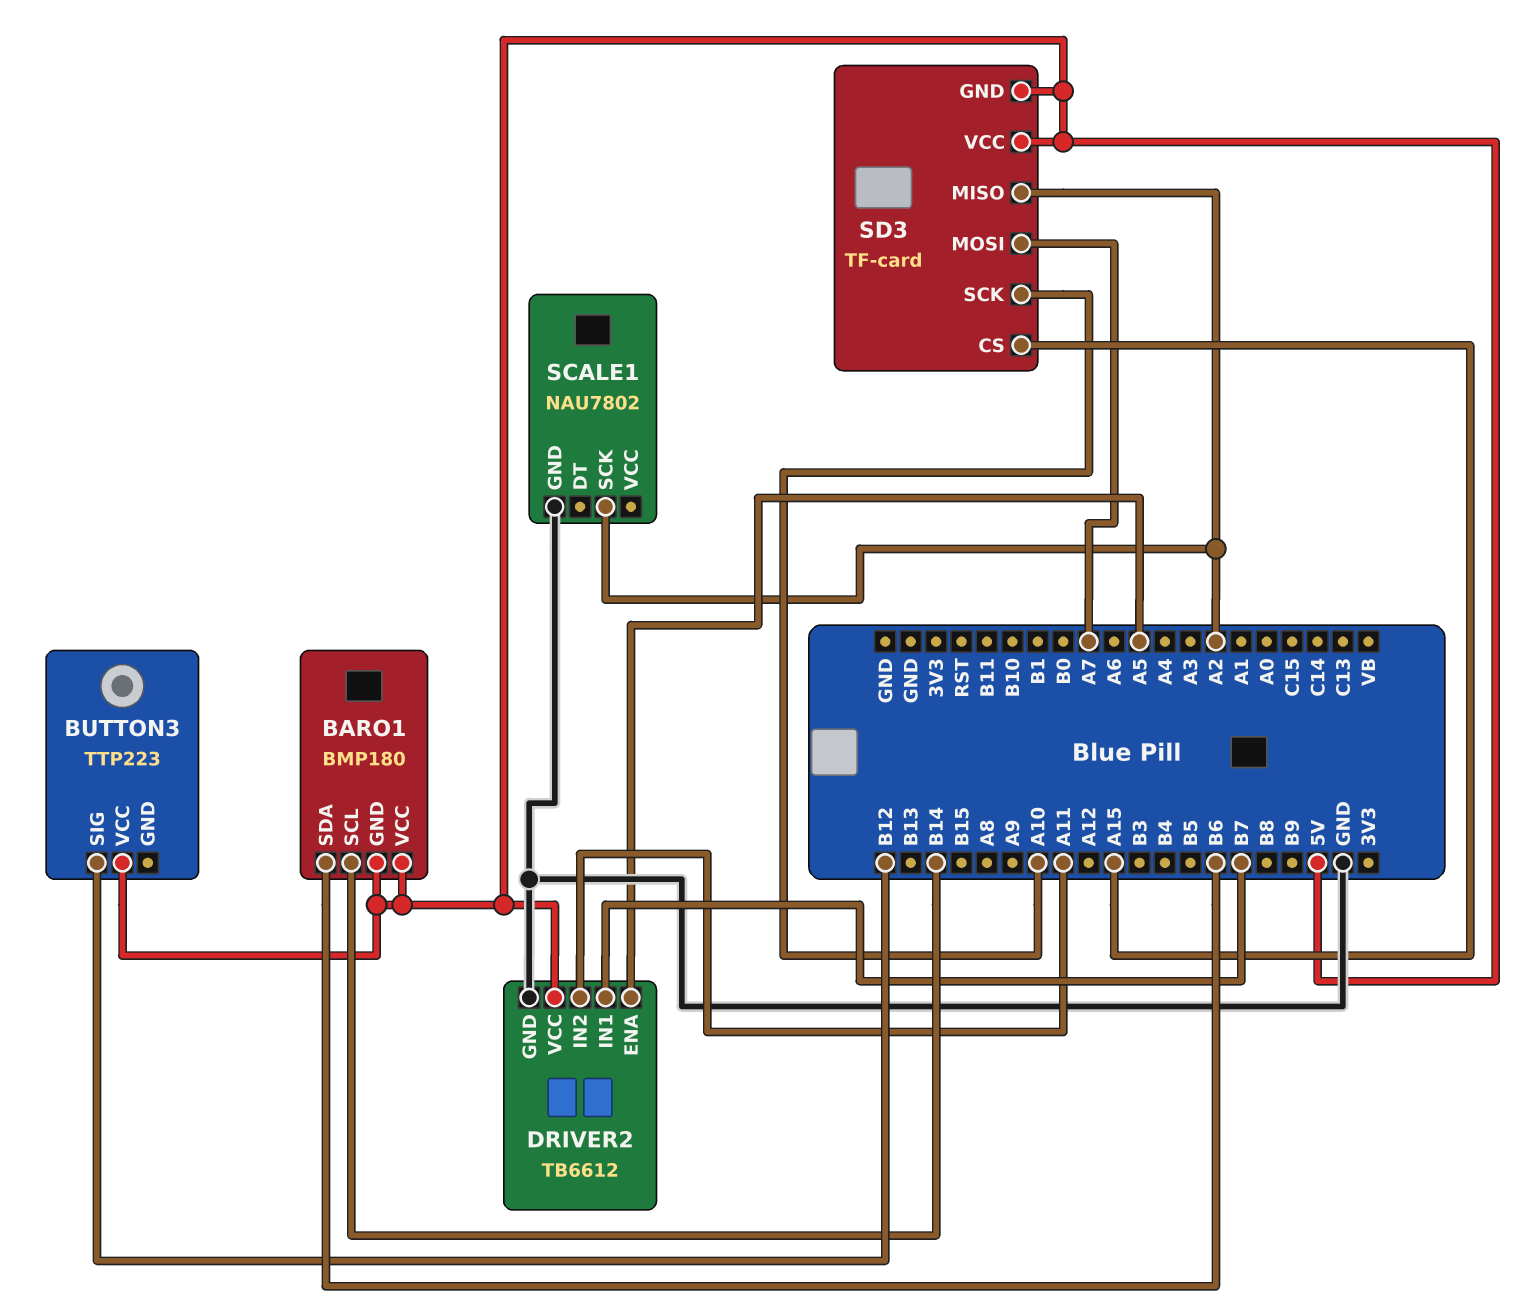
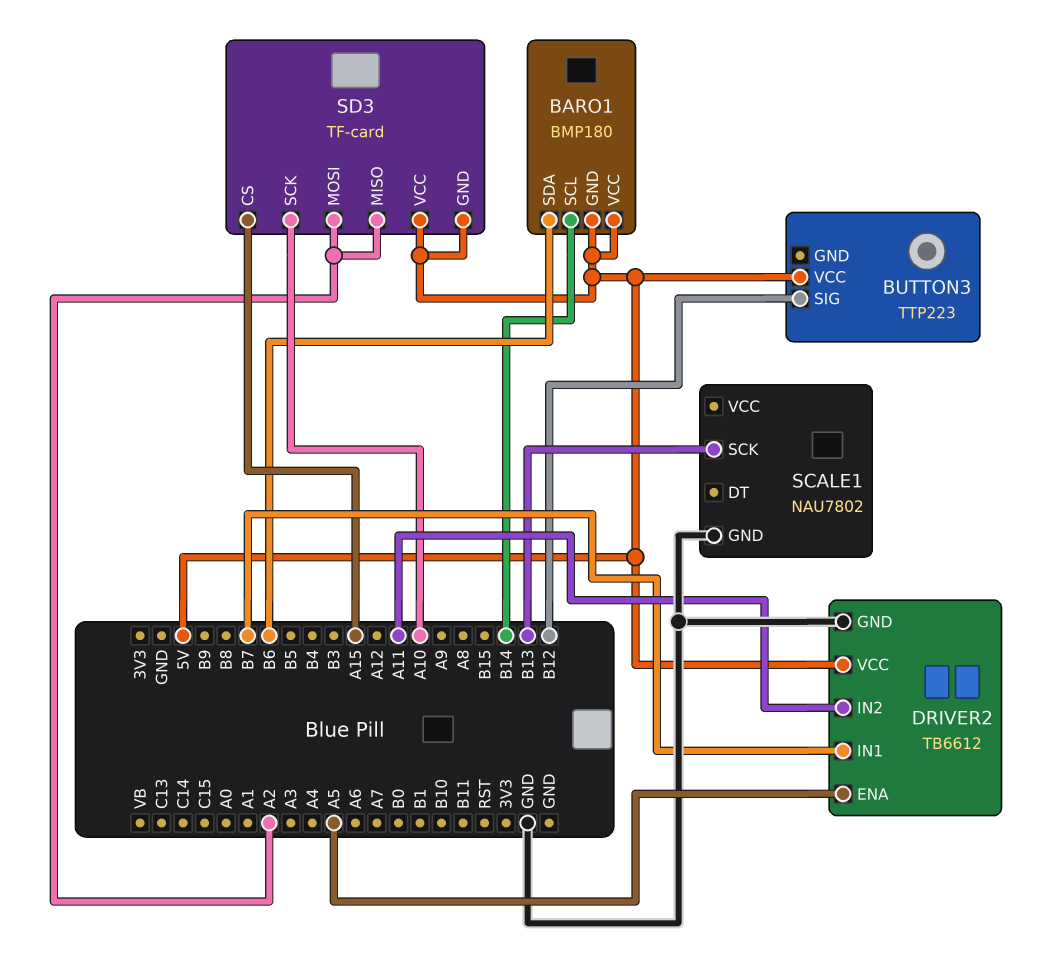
SCALE1 pin SCK: A2 -> B13
SD3 pin MOSI: A7 -> A2

